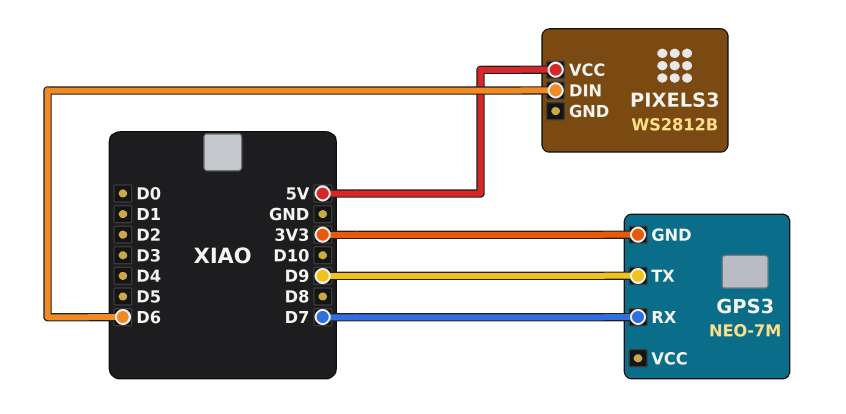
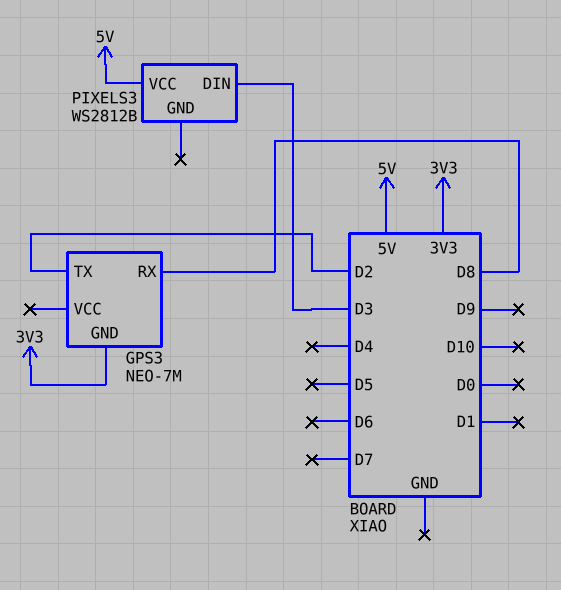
GPS3 pin RX: D7 -> D8
GPS3 pin TX: D9 -> D2
PIXELS3 pin DIN: D6 -> D3

